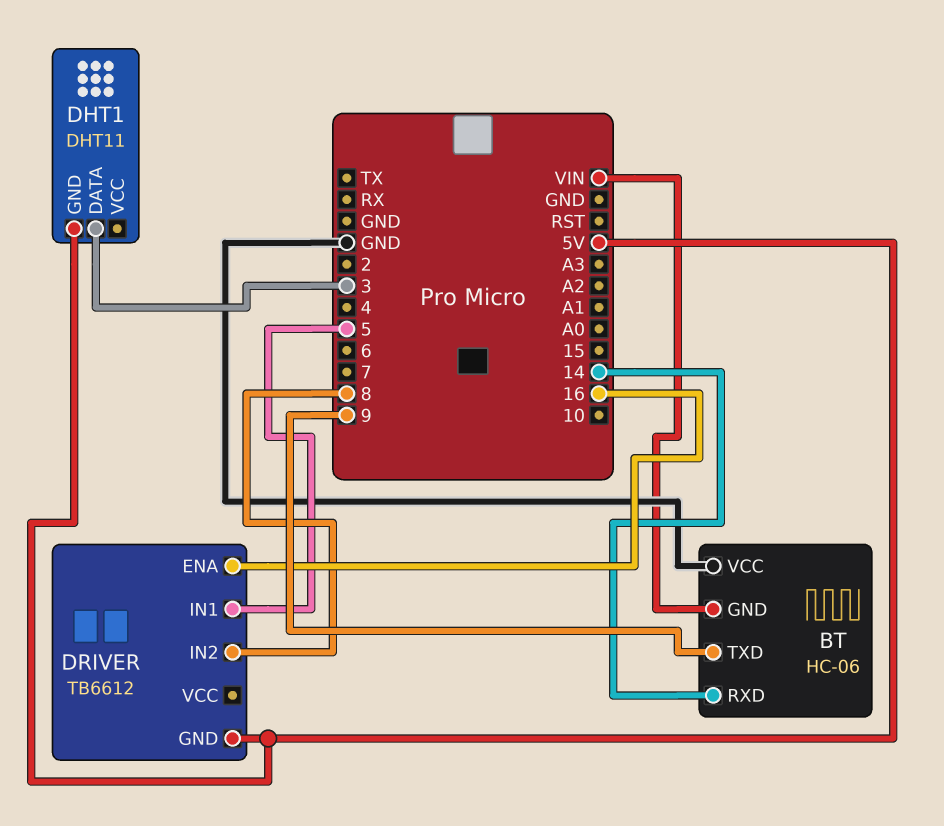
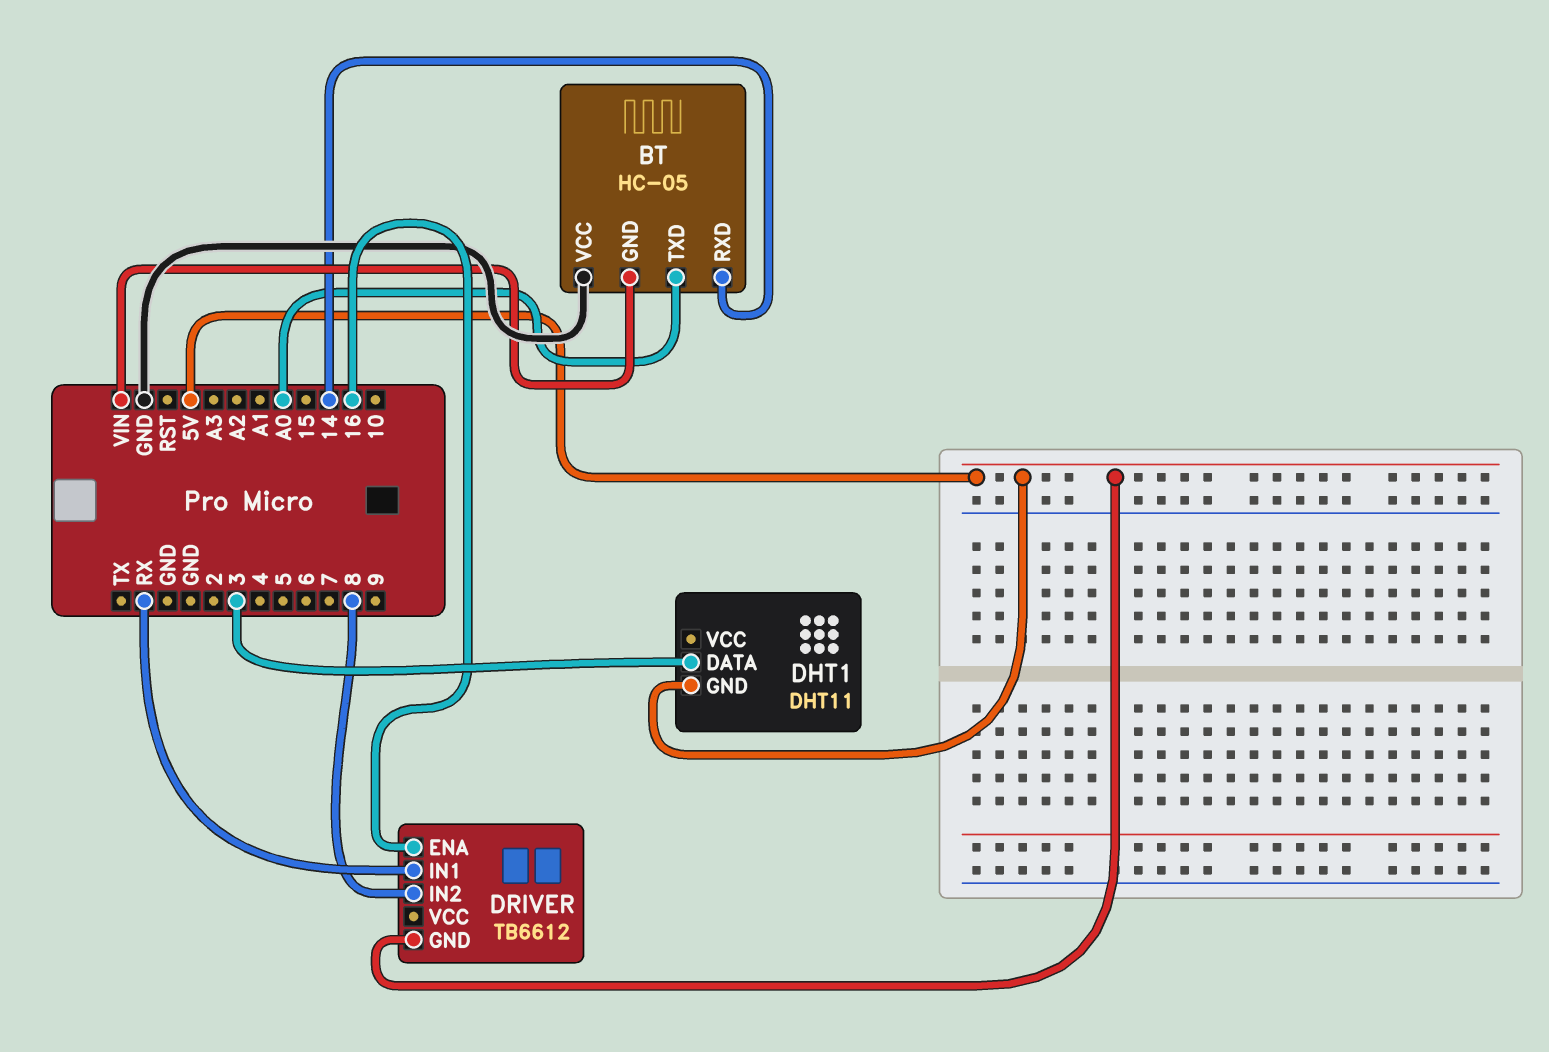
BT: HC-06 -> HC-05
BT pin TXD: 9 -> A0
DRIVER pin IN1: 5 -> RX

